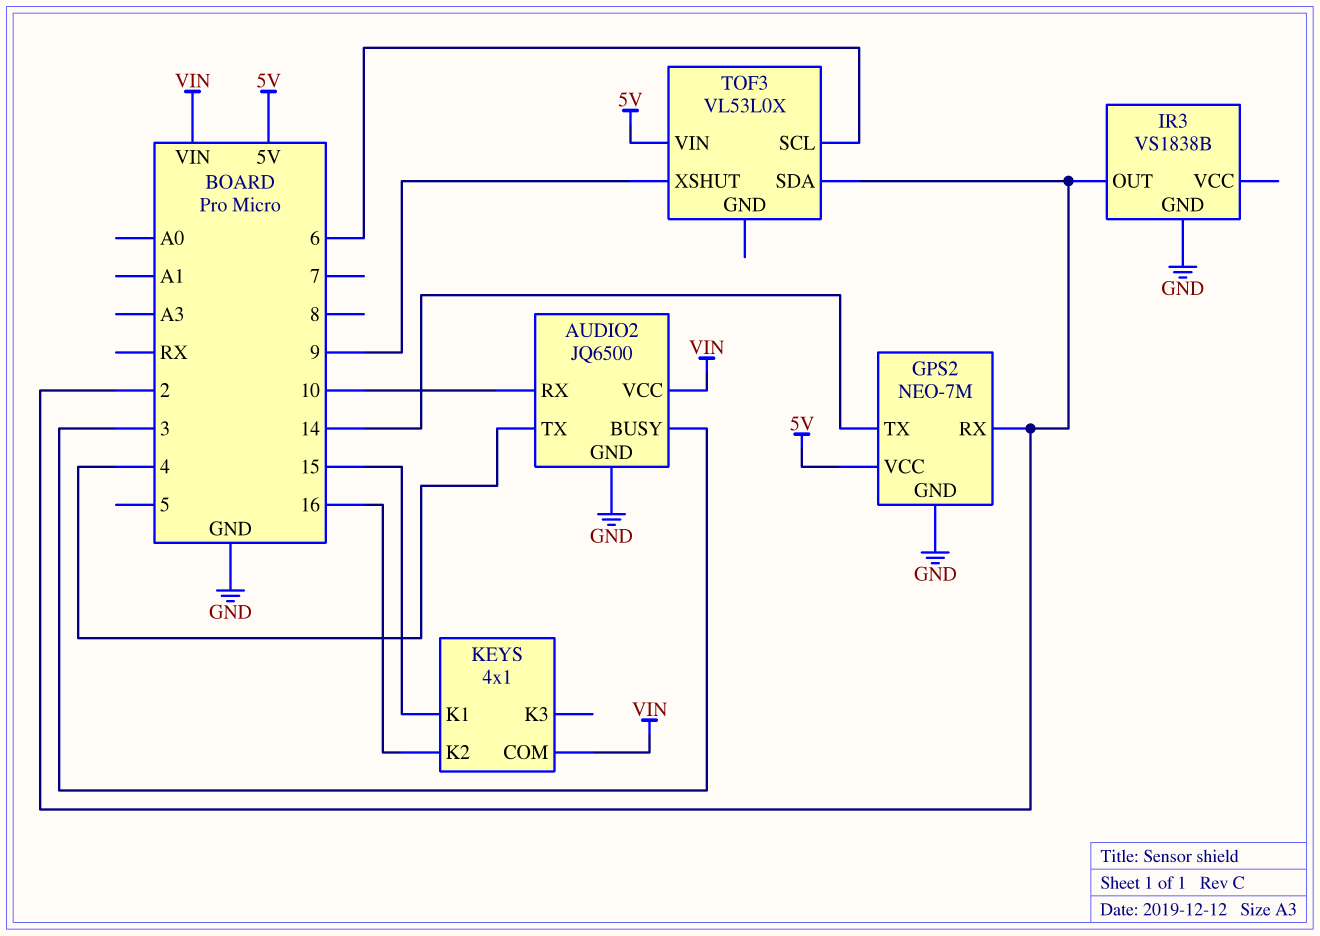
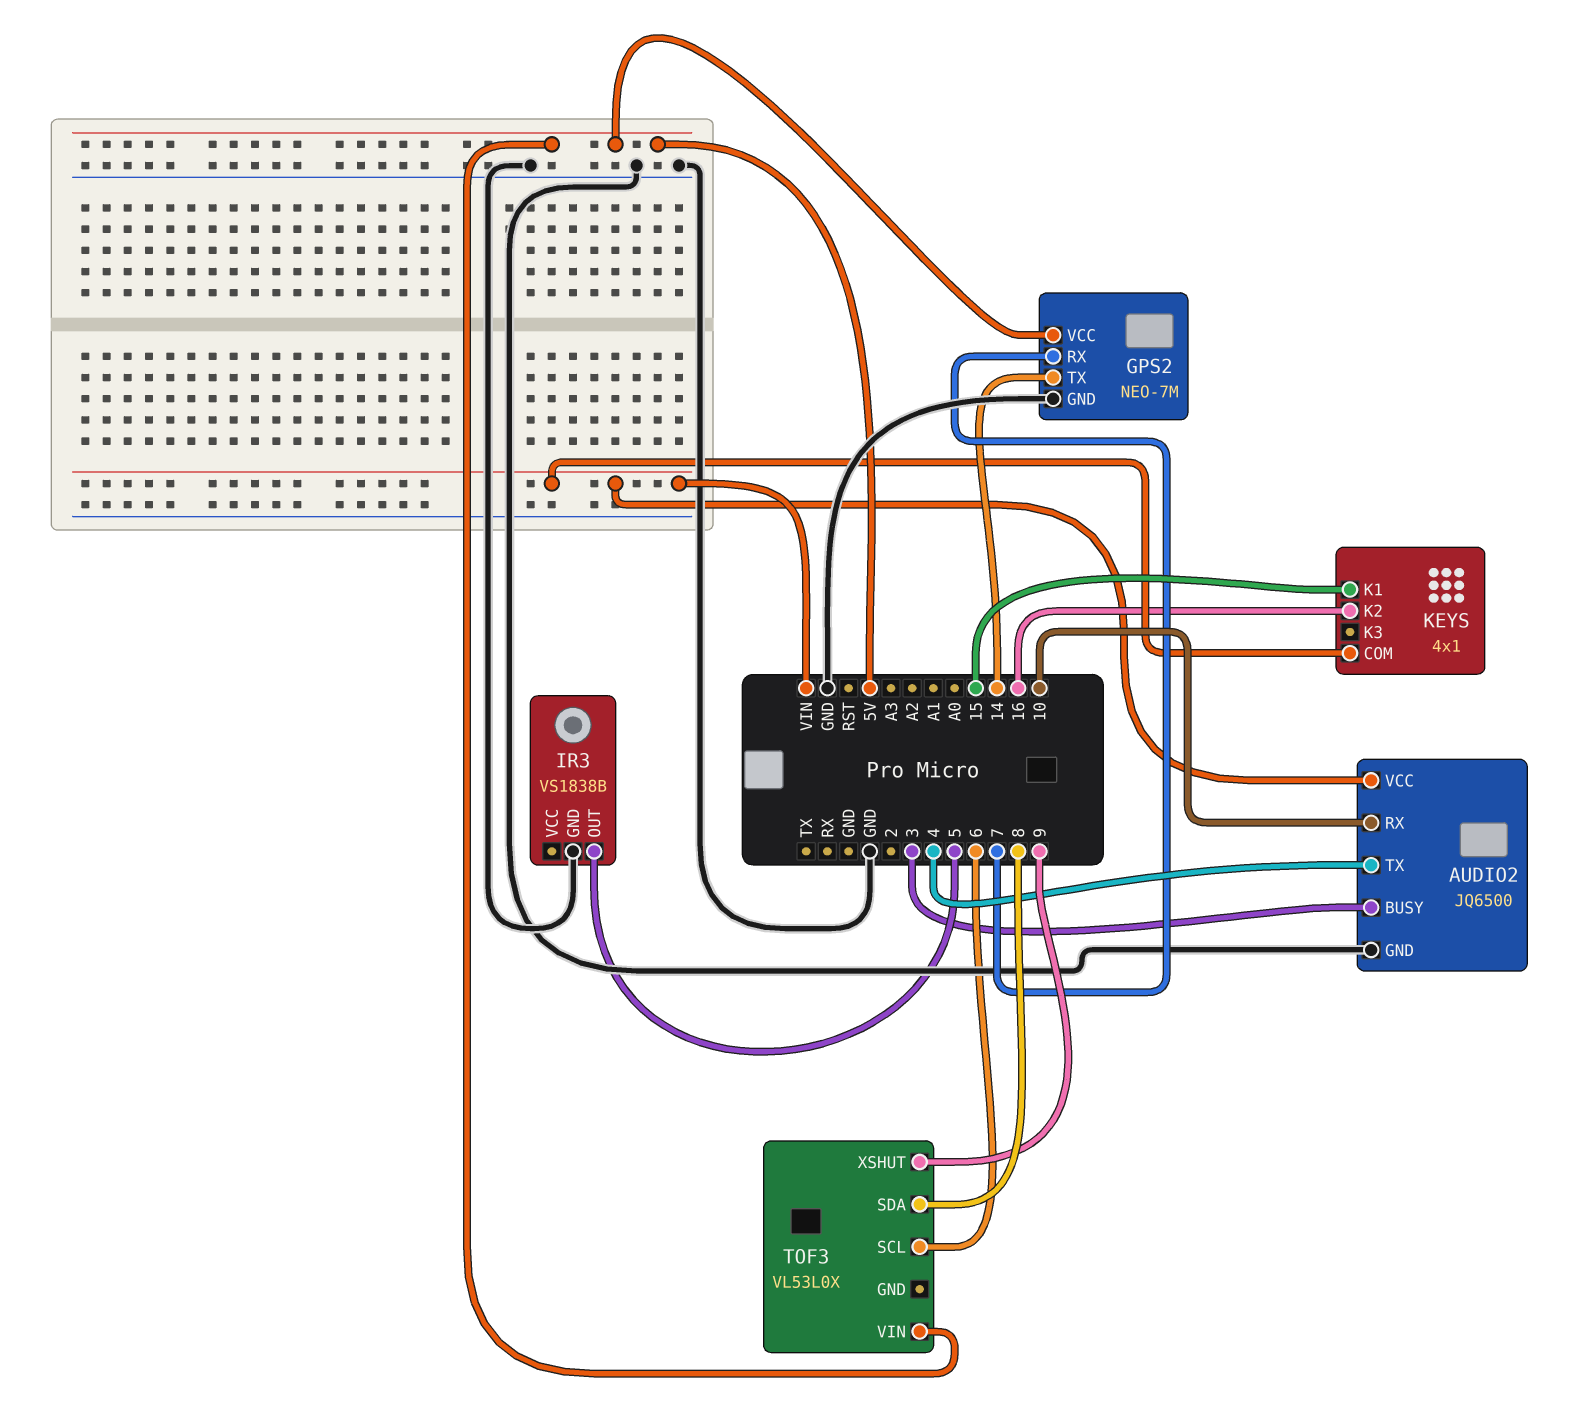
GPS2 pin RX: 2 -> 7
IR3 pin OUT: 2 -> 5
TOF3 pin SDA: 2 -> 8

